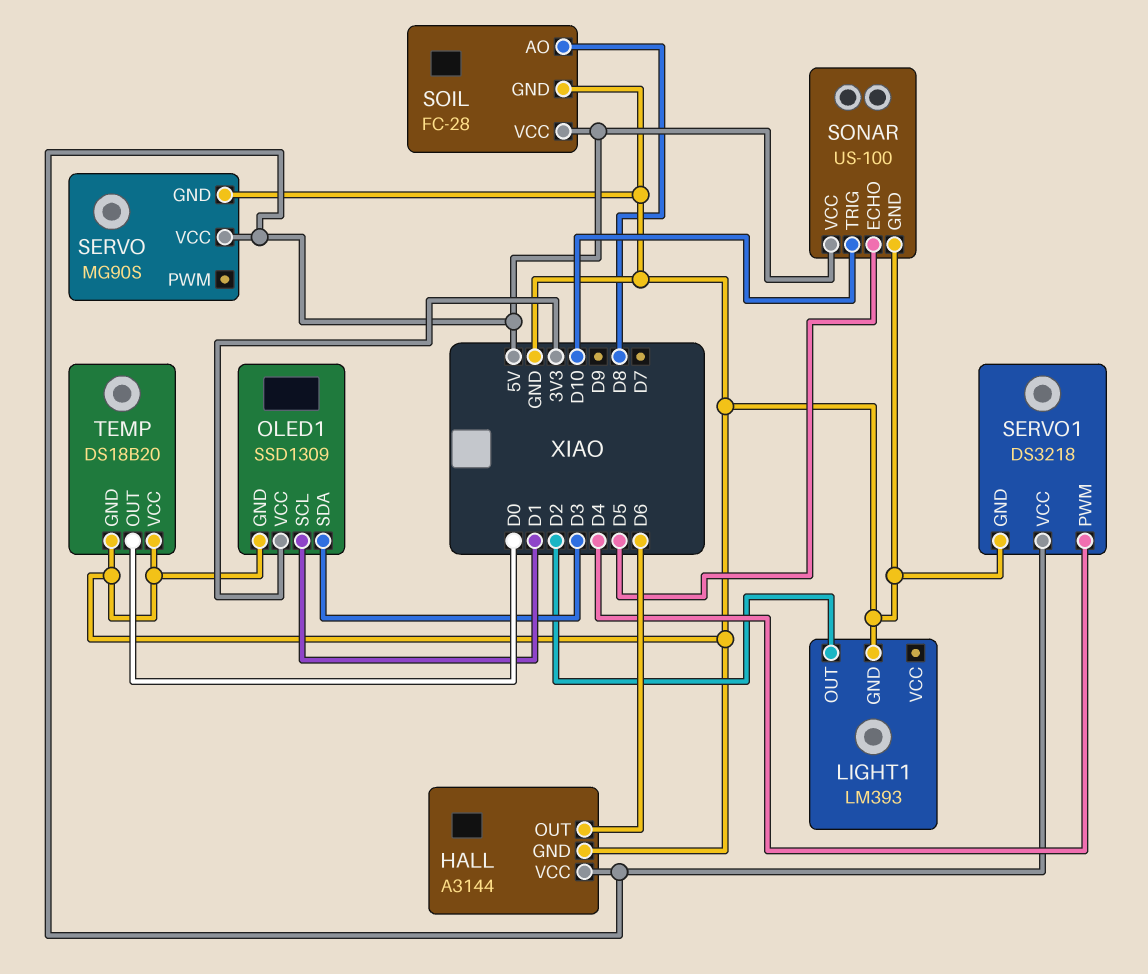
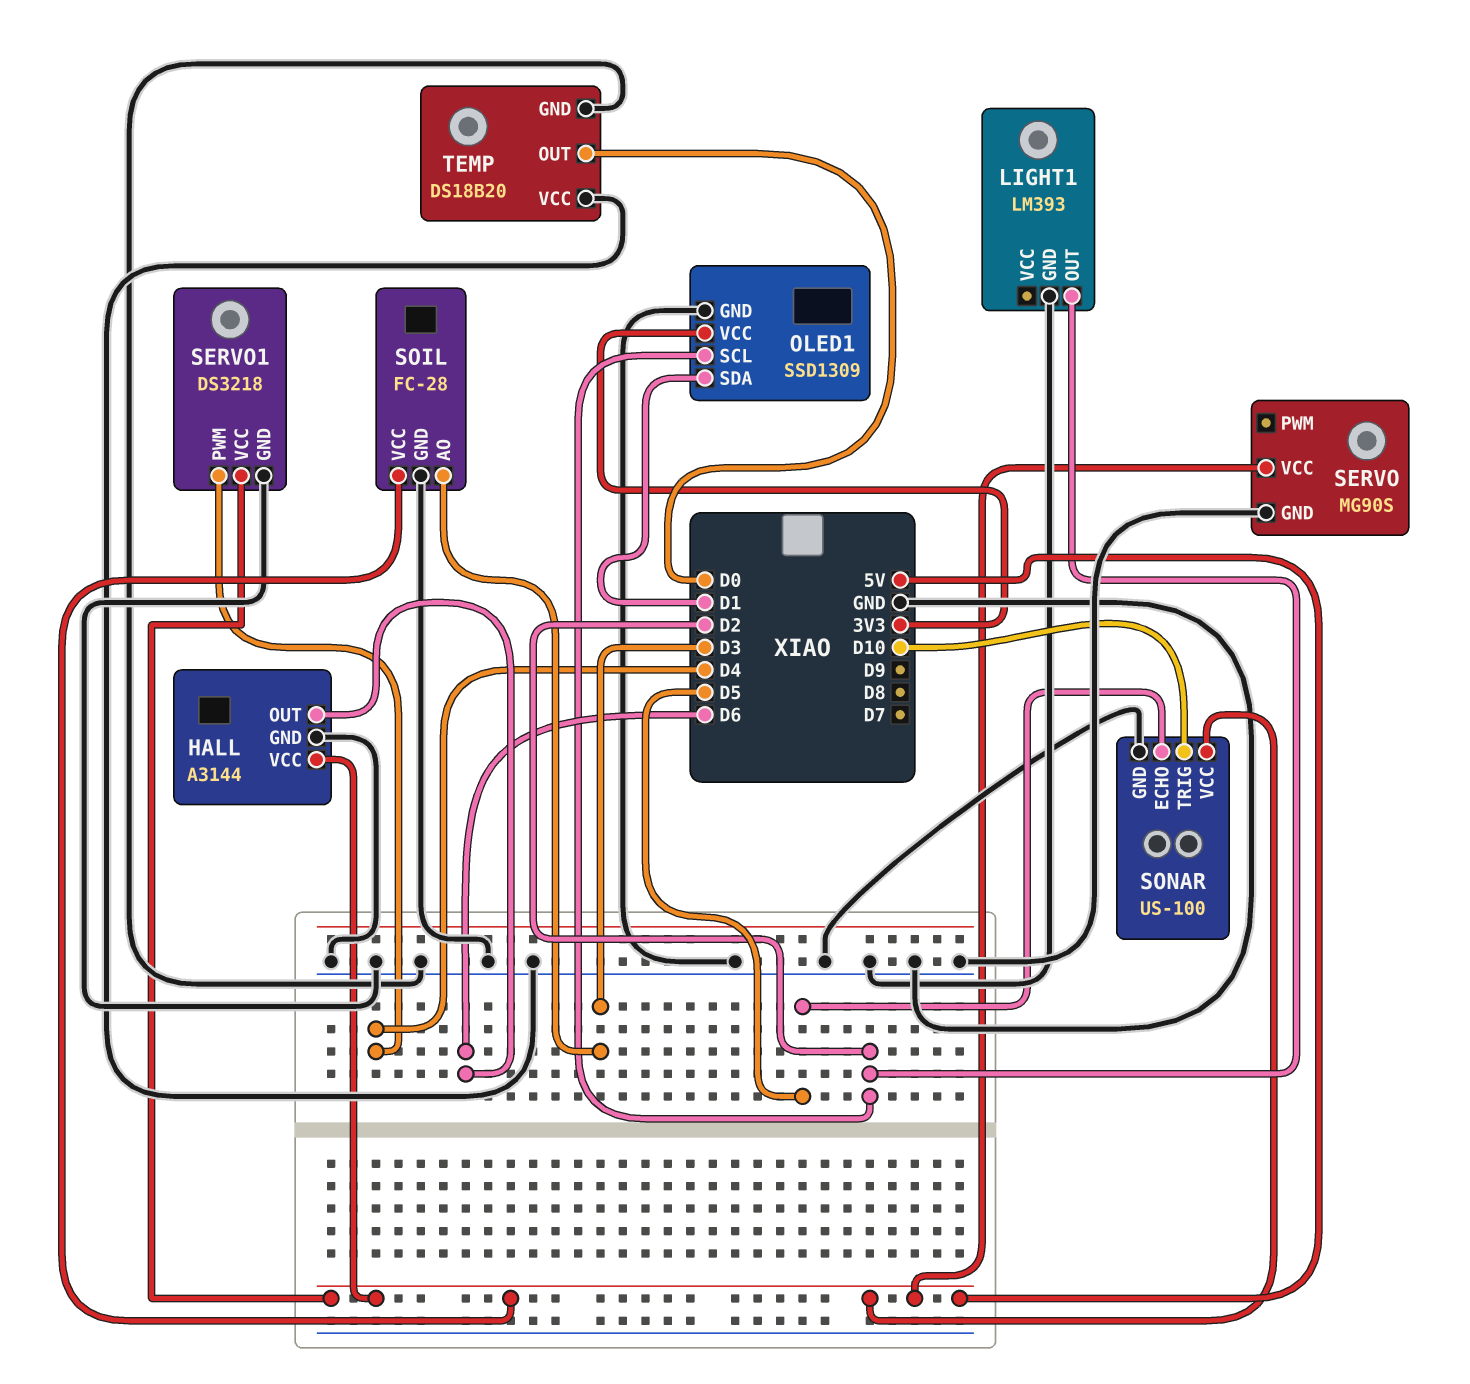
OLED1 pin SCL: D1 -> D2
OLED1 pin SDA: D3 -> D1
SOIL pin AO: D8 -> D3

